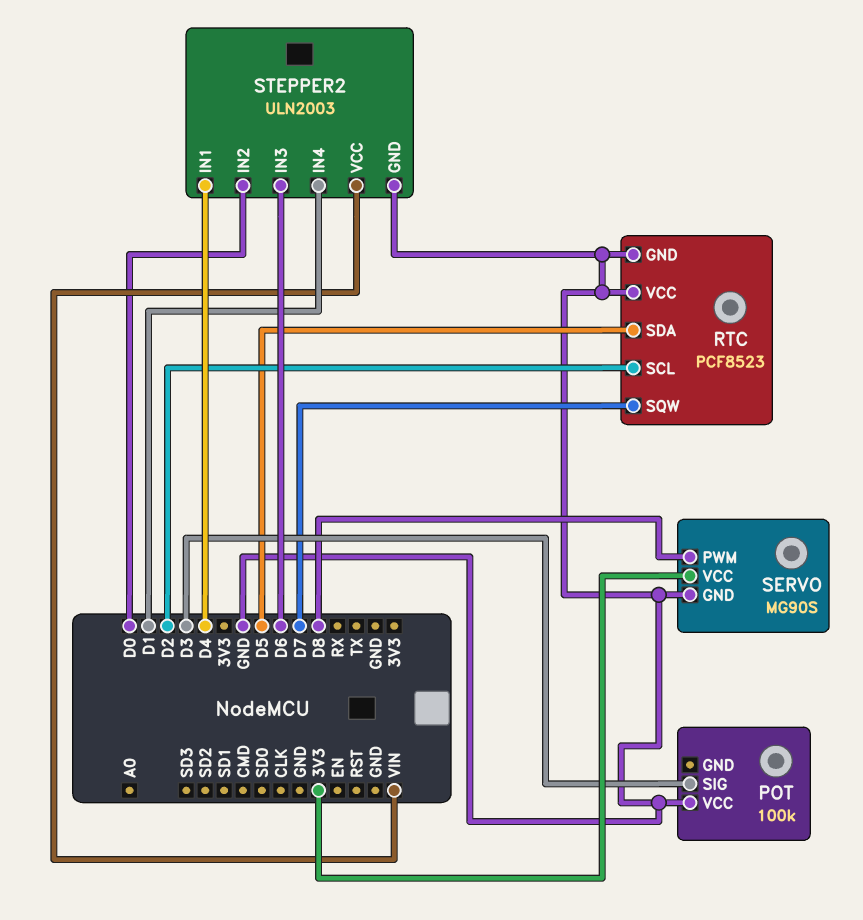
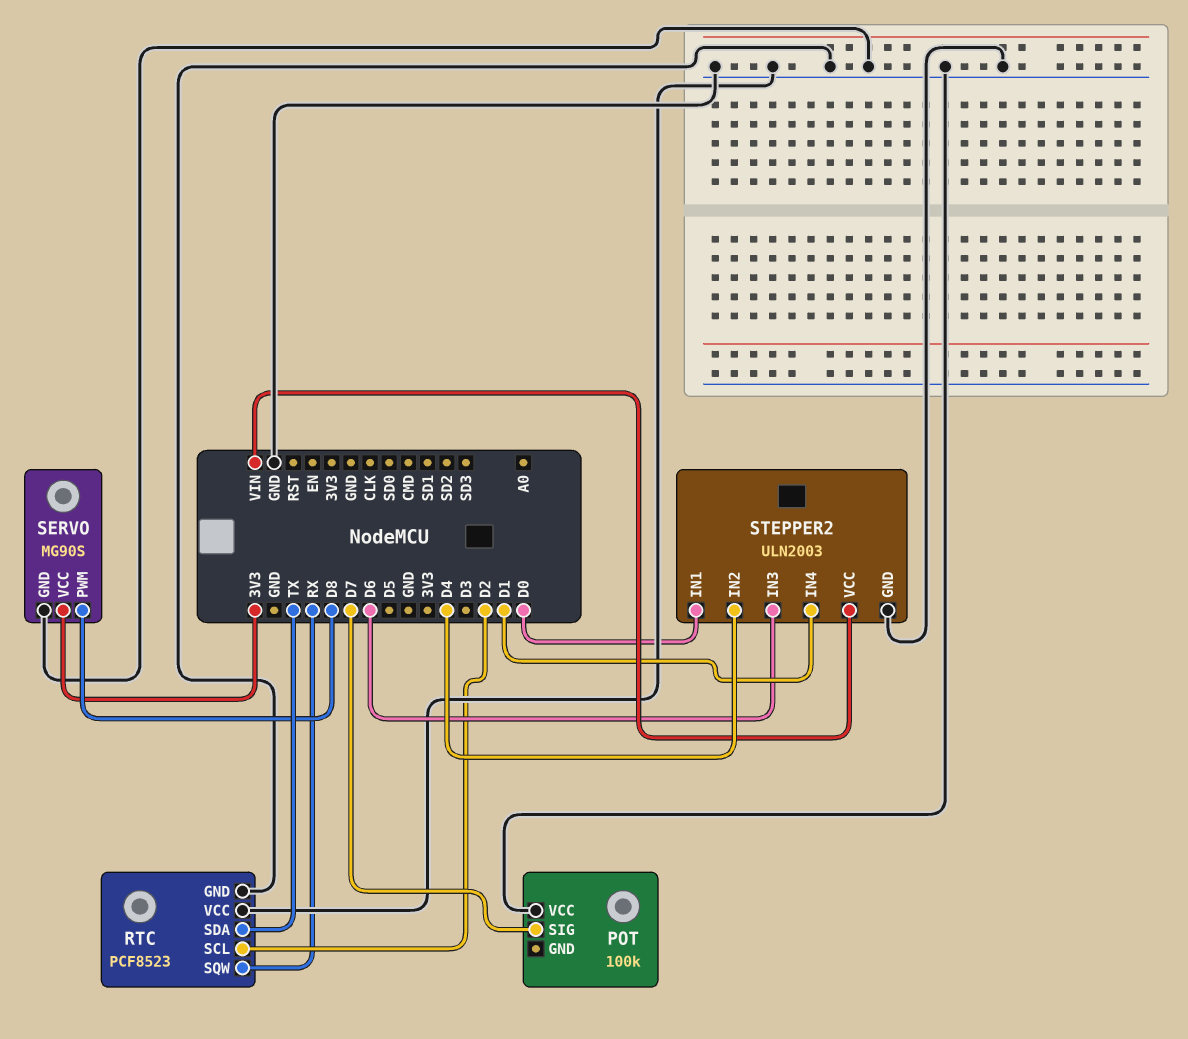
POT pin SIG: D3 -> D7
RTC pin SDA: D5 -> TX
RTC pin SQW: D7 -> RX
STEPPER2 pin IN1: D4 -> D0
STEPPER2 pin IN2: D0 -> D4

